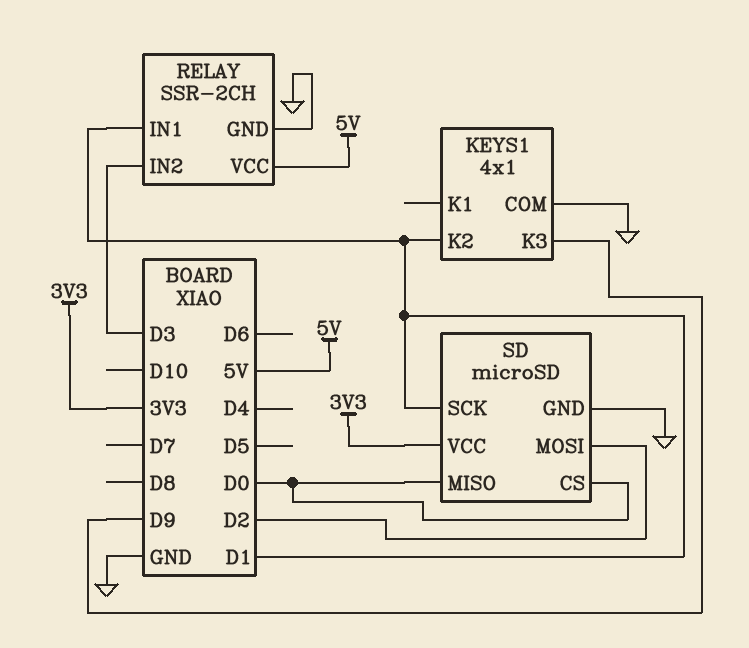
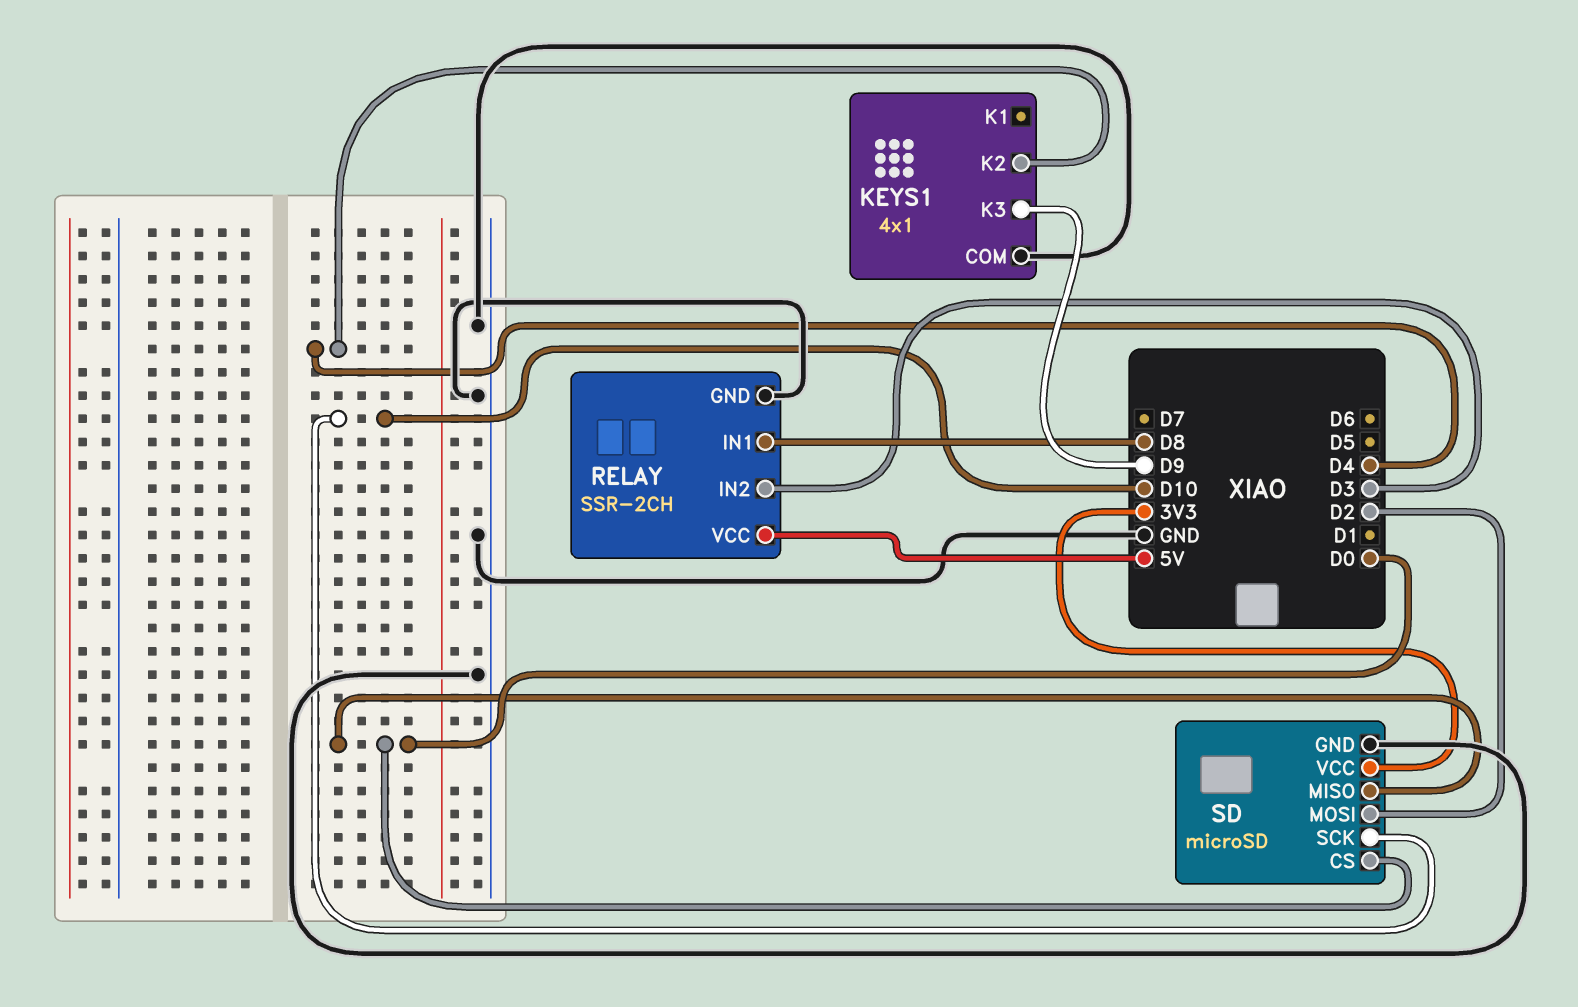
KEYS1 pin K2: D1 -> D4
RELAY pin IN1: D1 -> D8
SD pin SCK: D1 -> D10

